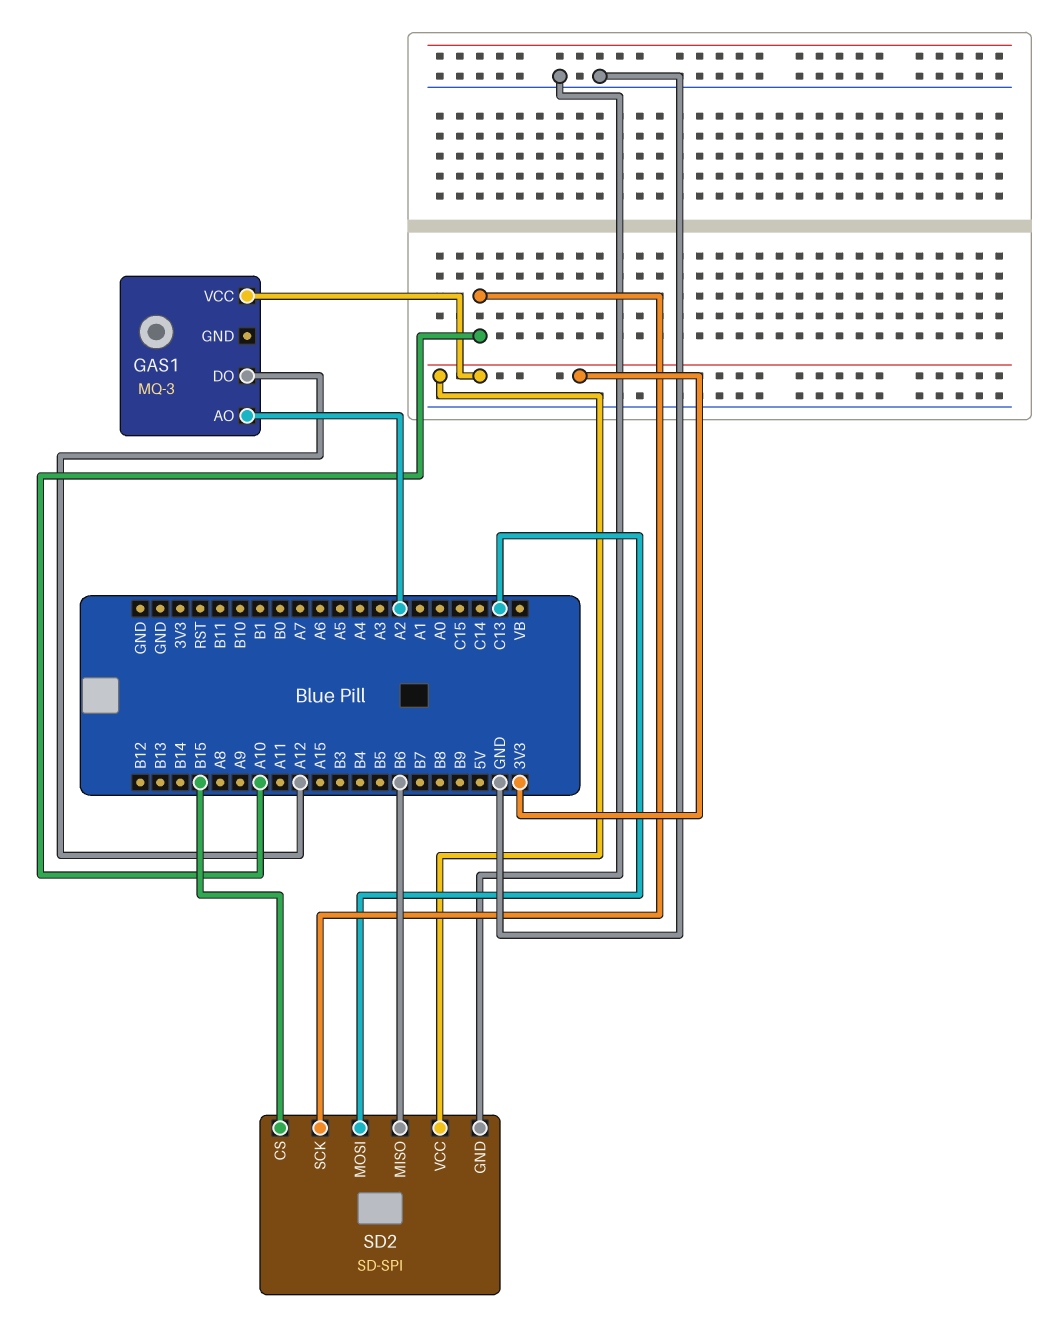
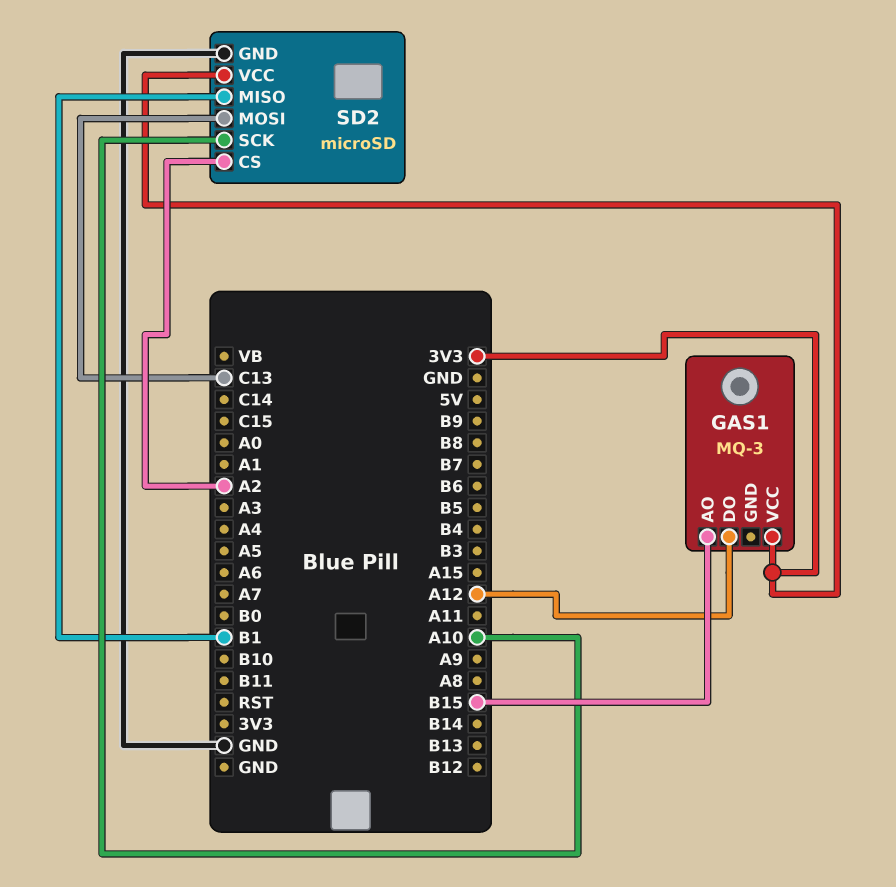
GAS1 pin AO: A2 -> B15
SD2: SD-SPI -> microSD
SD2 pin CS: B15 -> A2
SD2 pin MISO: B6 -> B1

